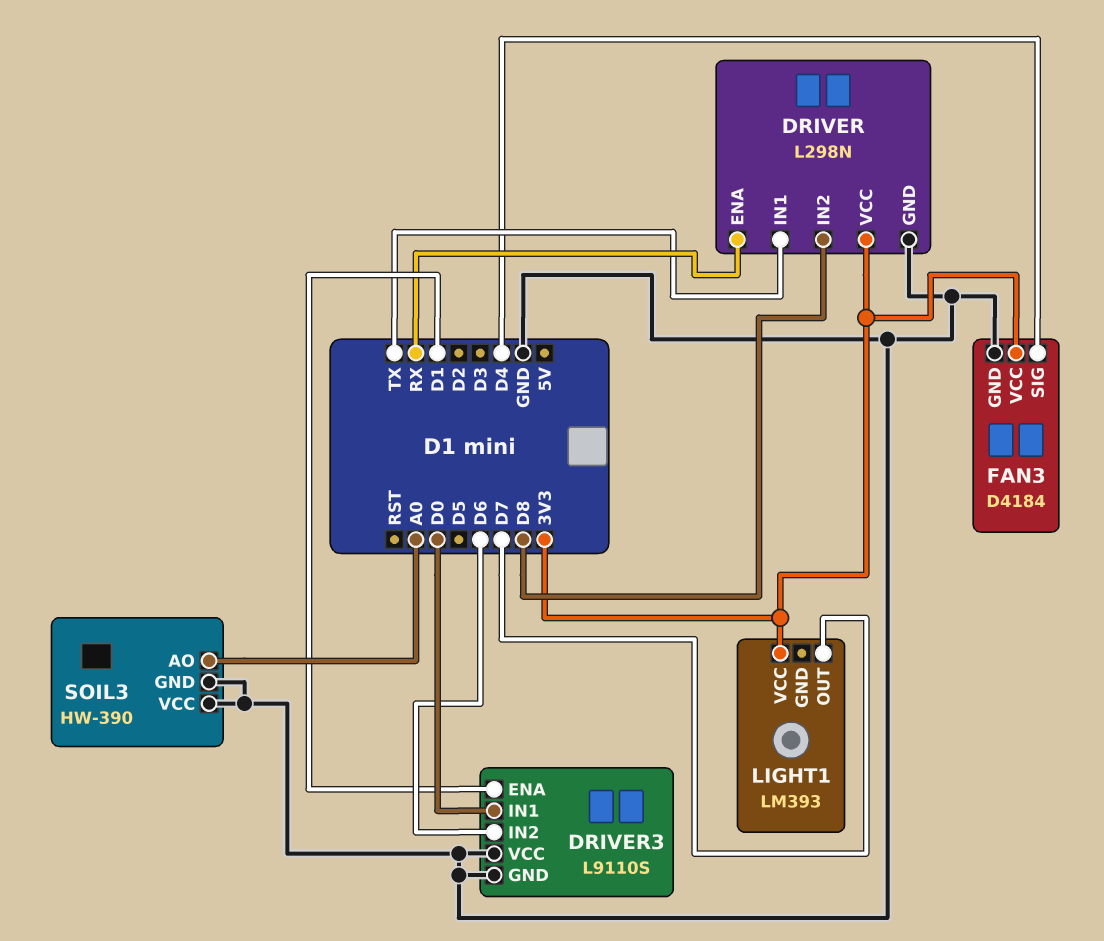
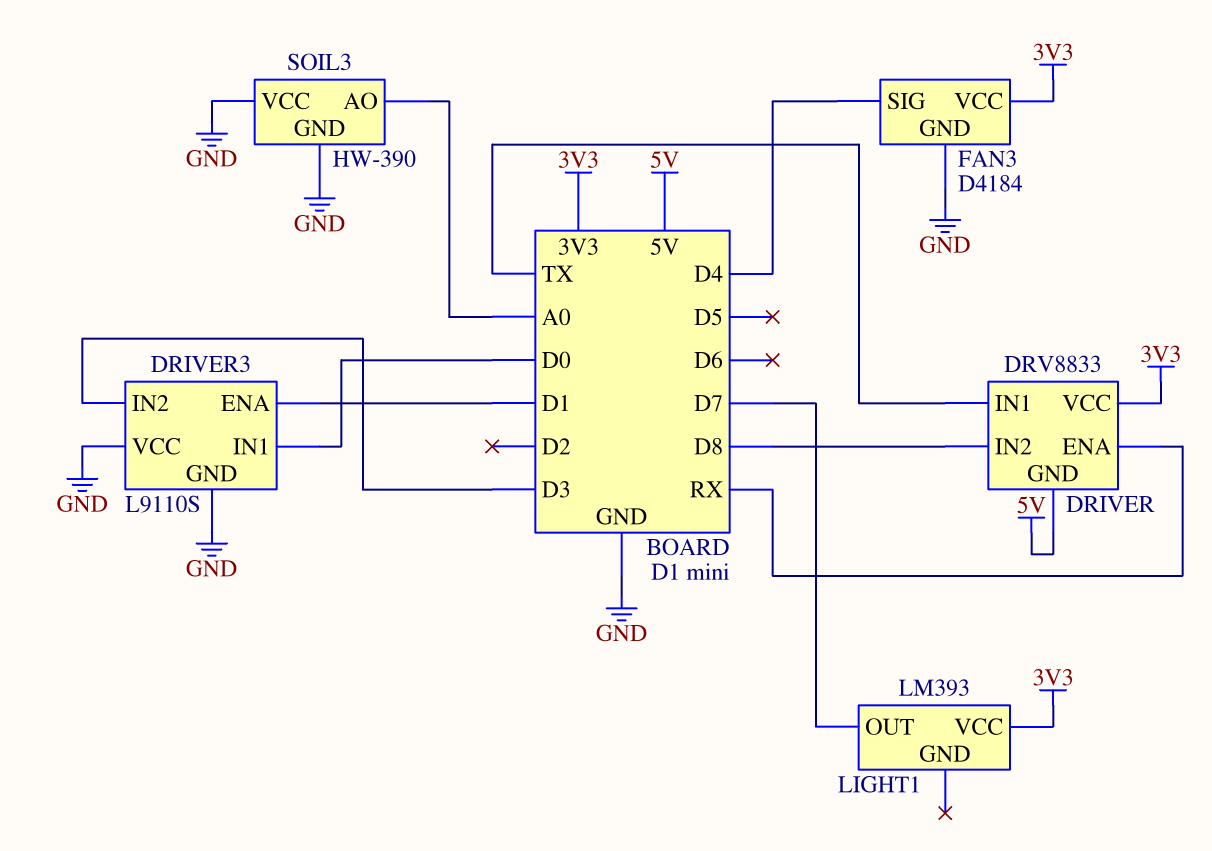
DRIVER: L298N -> DRV8833
DRIVER pin GND: GND -> 5V
DRIVER3 pin IN2: D6 -> D3

